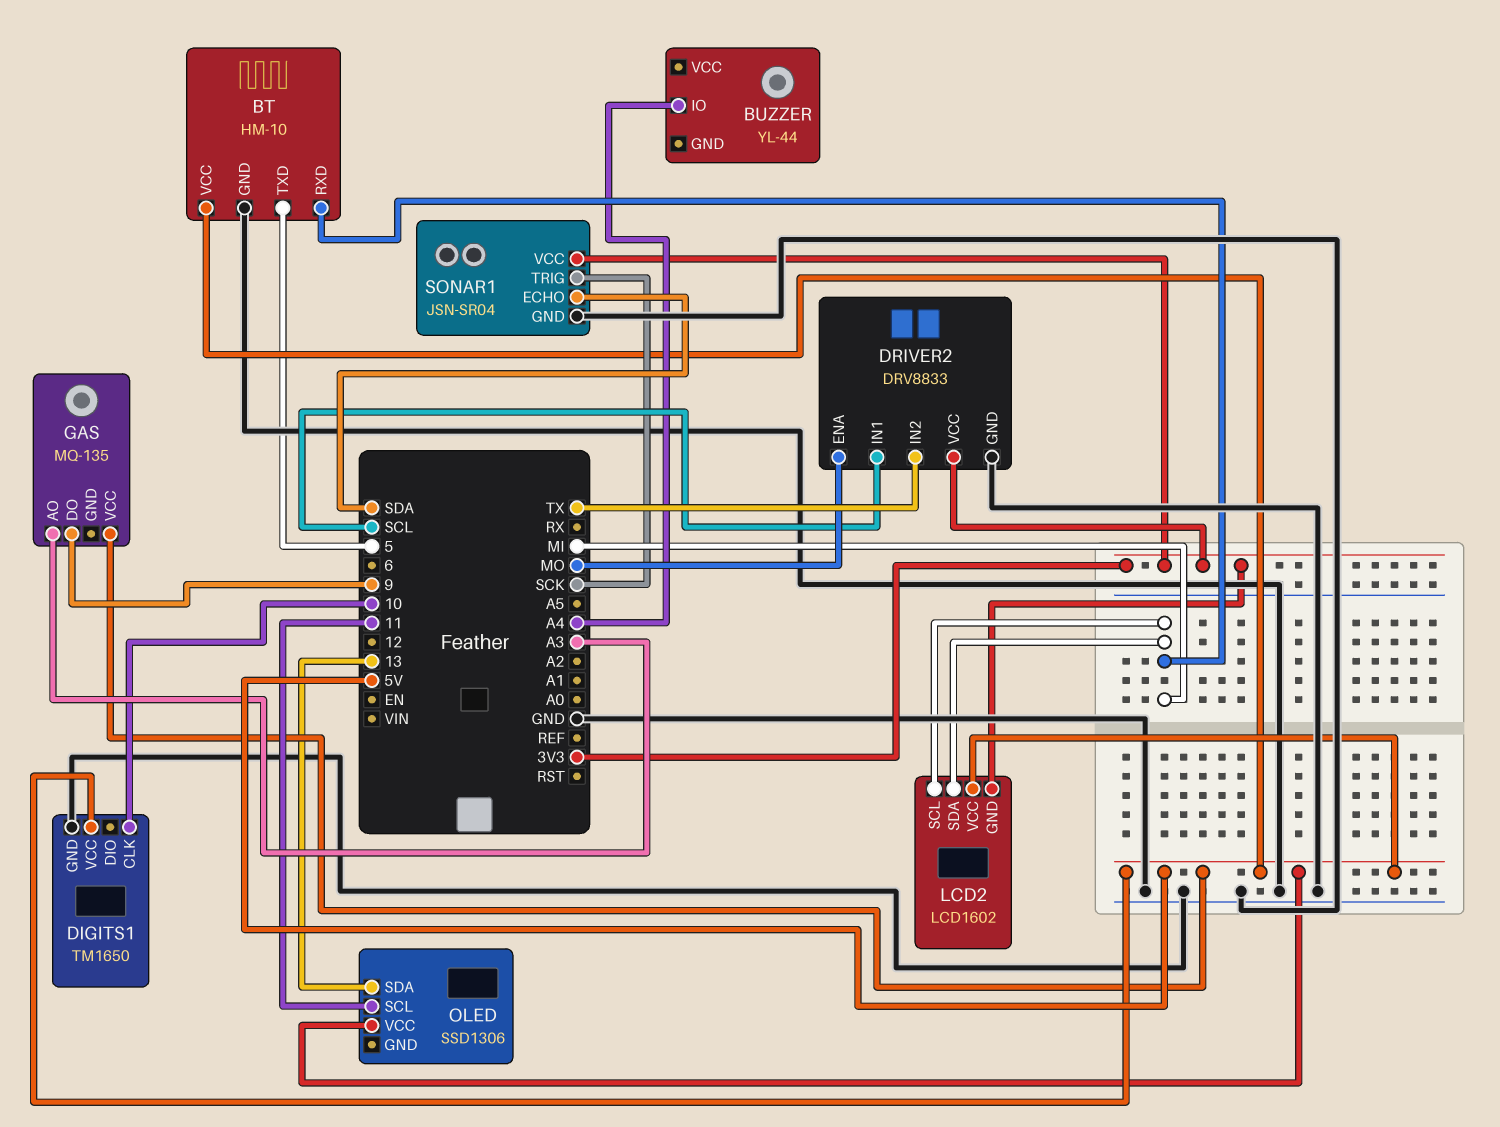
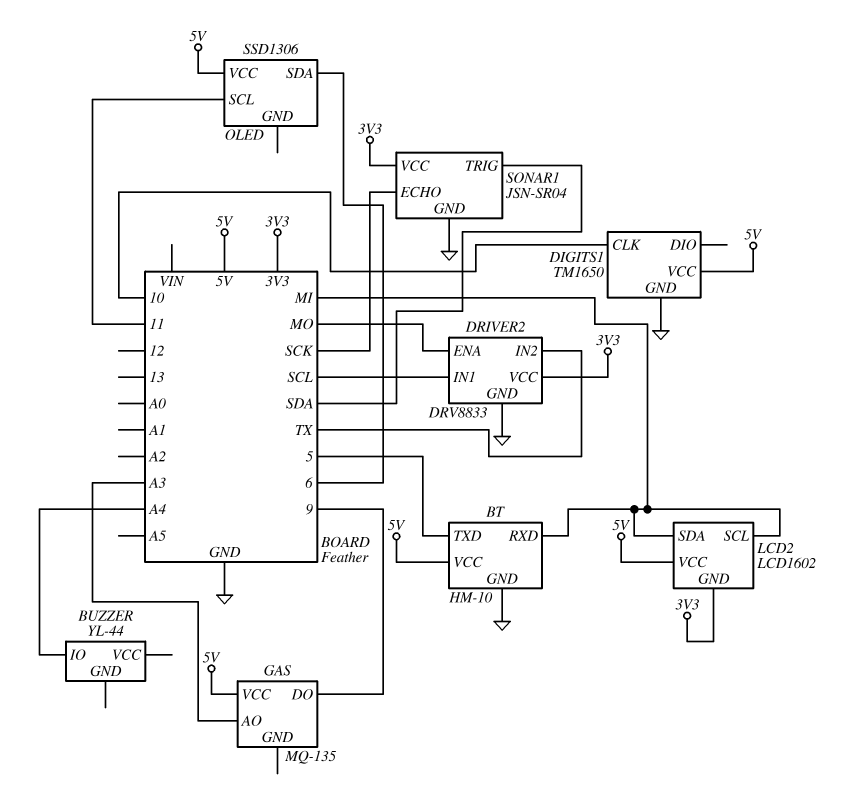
OLED pin SDA: 13 -> 6
SONAR1 pin ECHO: SDA -> SCK
SONAR1 pin TRIG: SCK -> SDA

